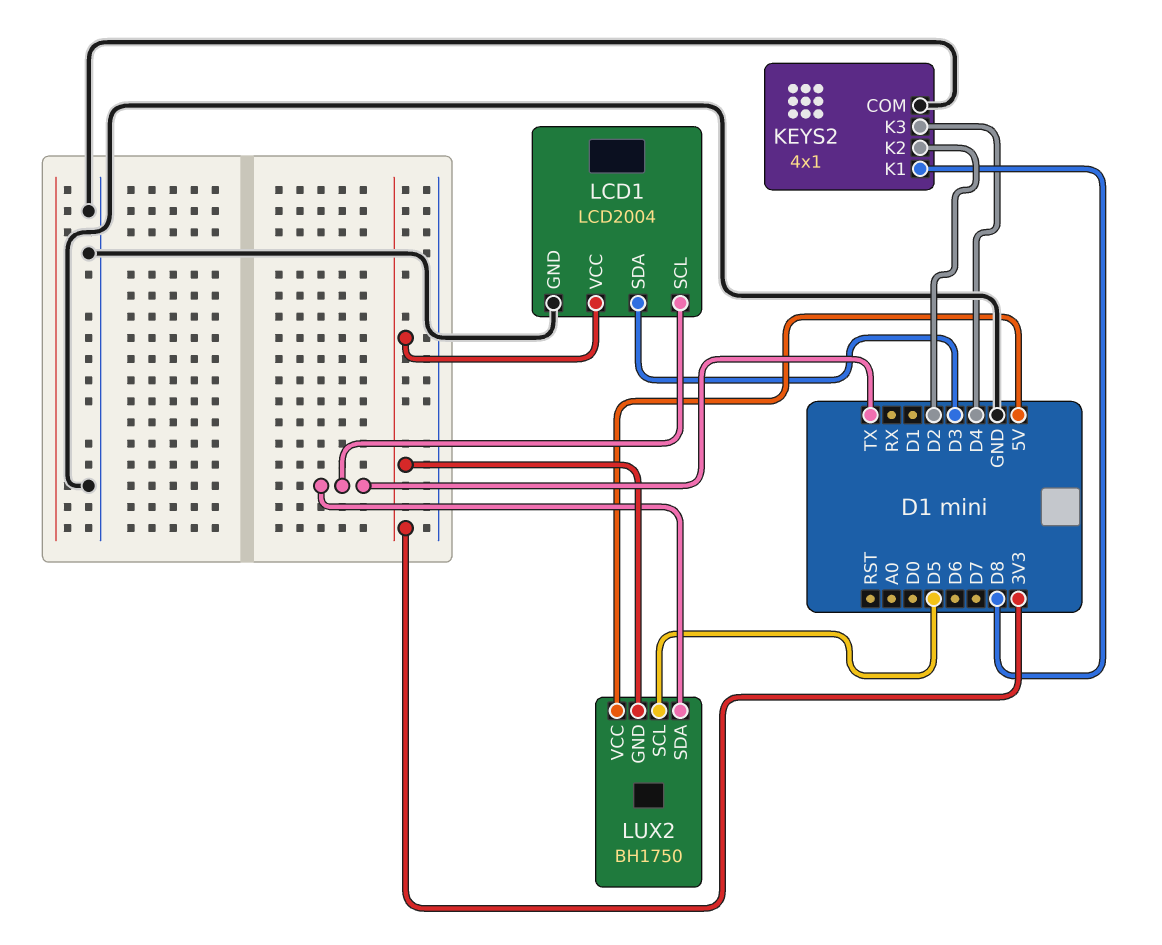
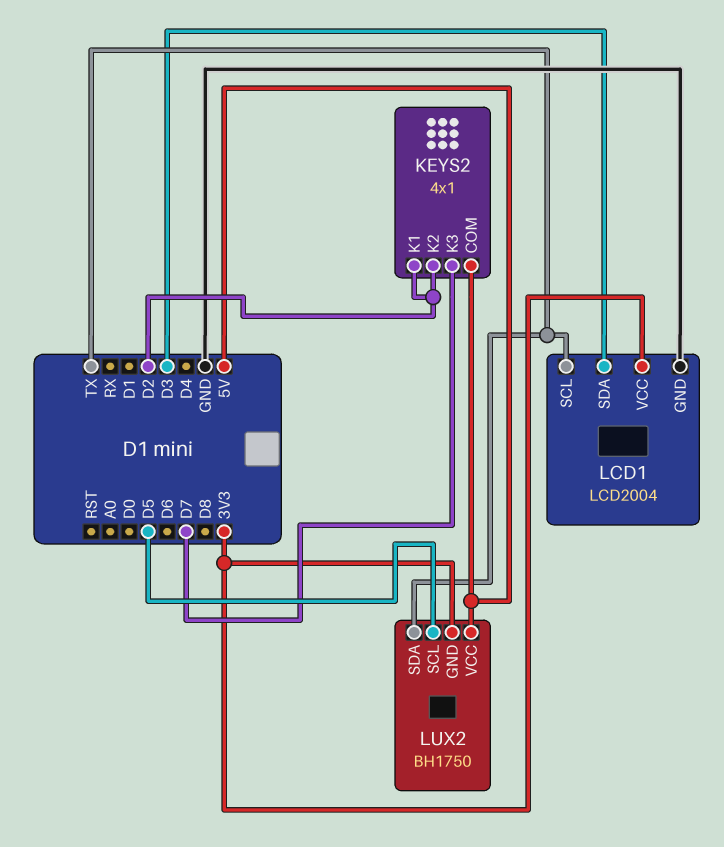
KEYS2 pin COM: GND -> 5V
KEYS2 pin K1: D8 -> D2
KEYS2 pin K3: D4 -> D7

